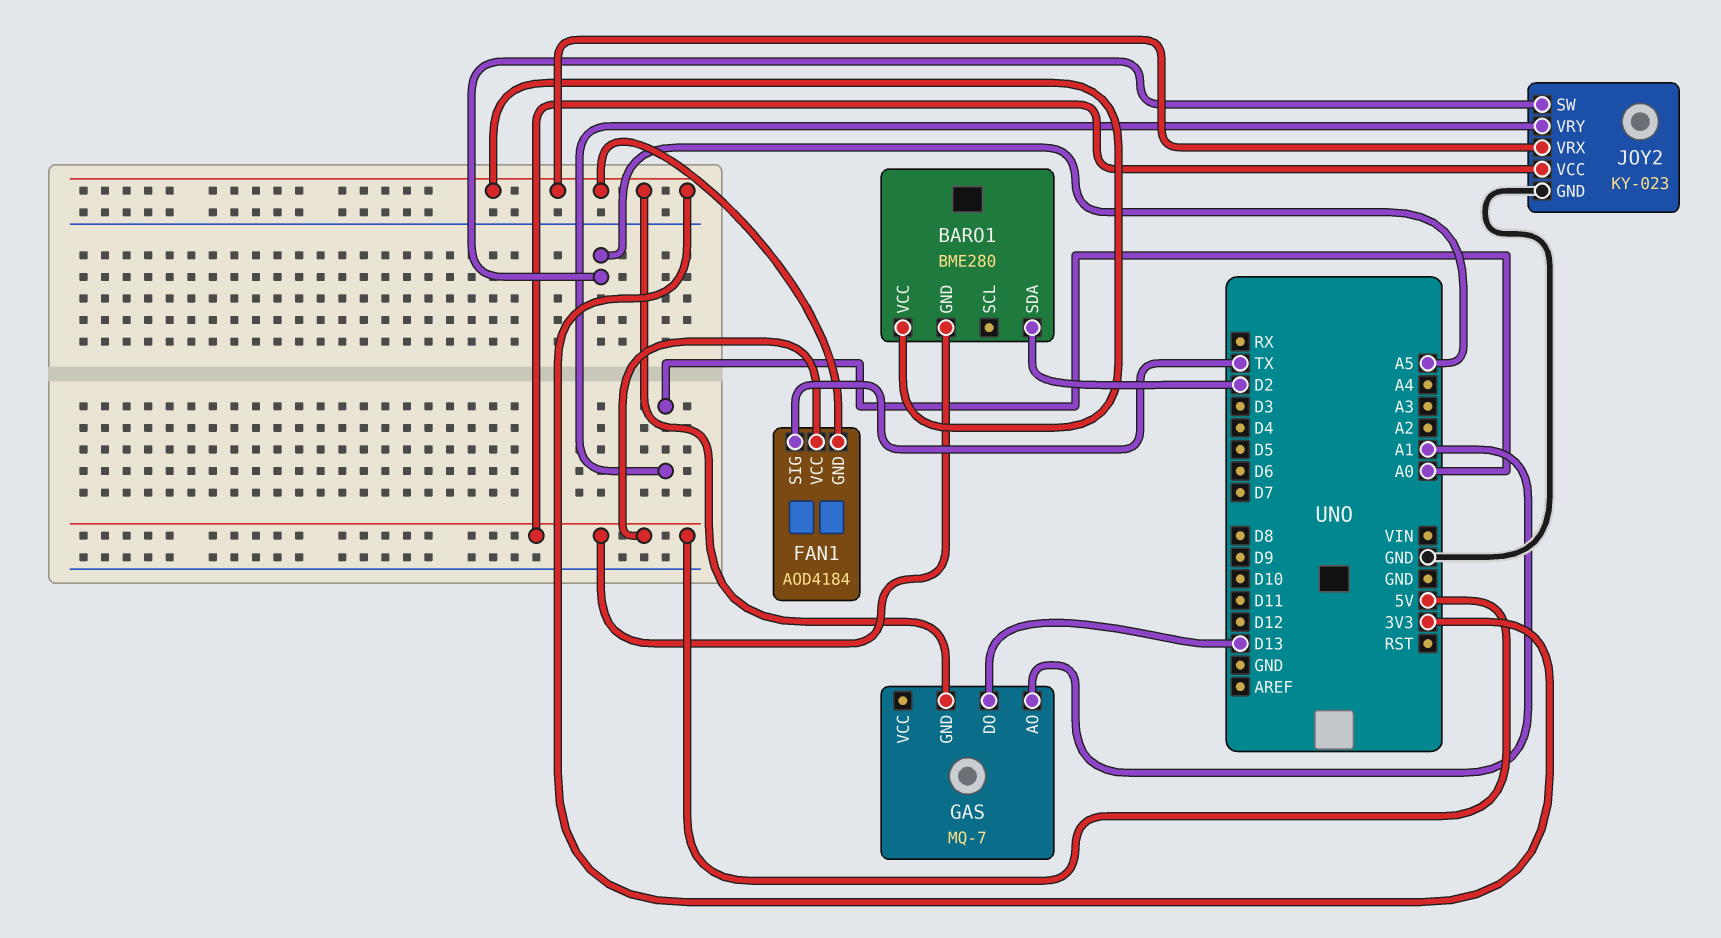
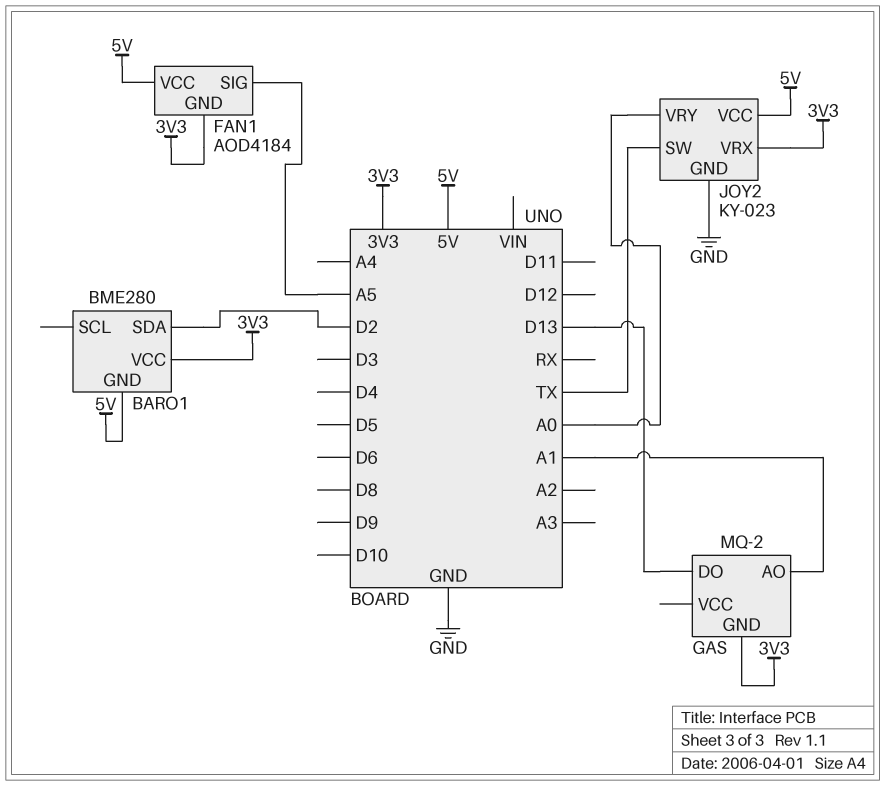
FAN1 pin SIG: TX -> A5
GAS: MQ-7 -> MQ-2
JOY2 pin SW: A5 -> TX

